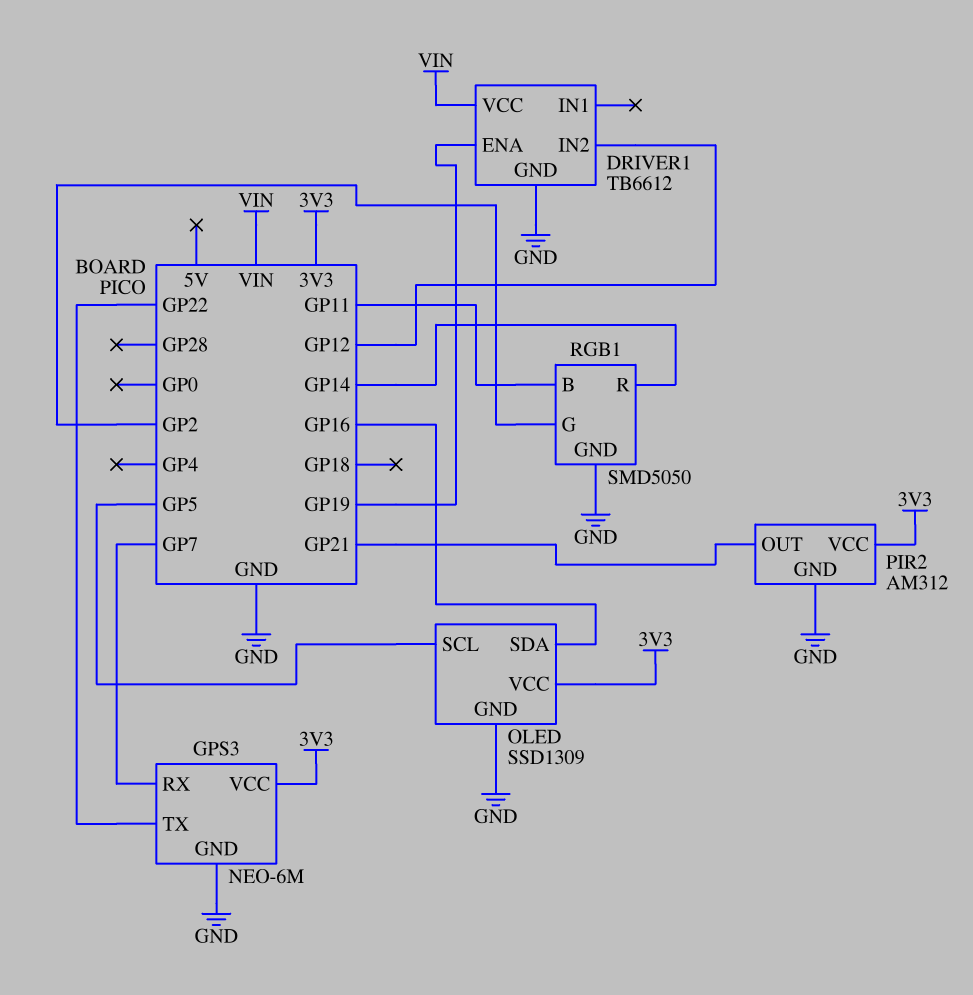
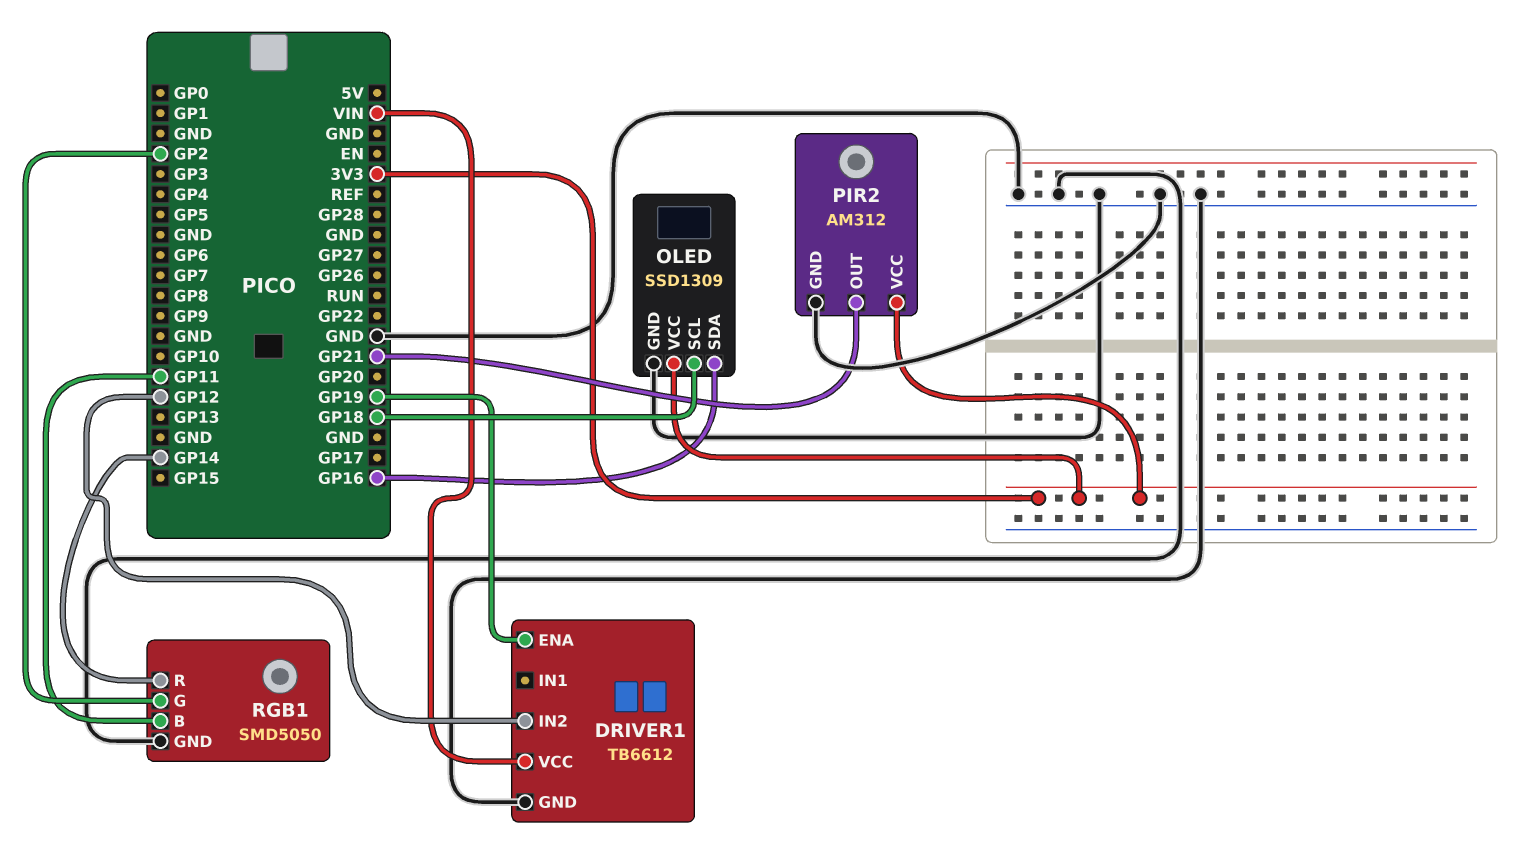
GPS3: NEO-6M -> none
GPS3 pin GND: GND -> none
GPS3 pin RX: GP7 -> none
GPS3 pin TX: GP22 -> none
GPS3 pin VCC: 3V3 -> none
OLED pin SCL: GP5 -> GP18

